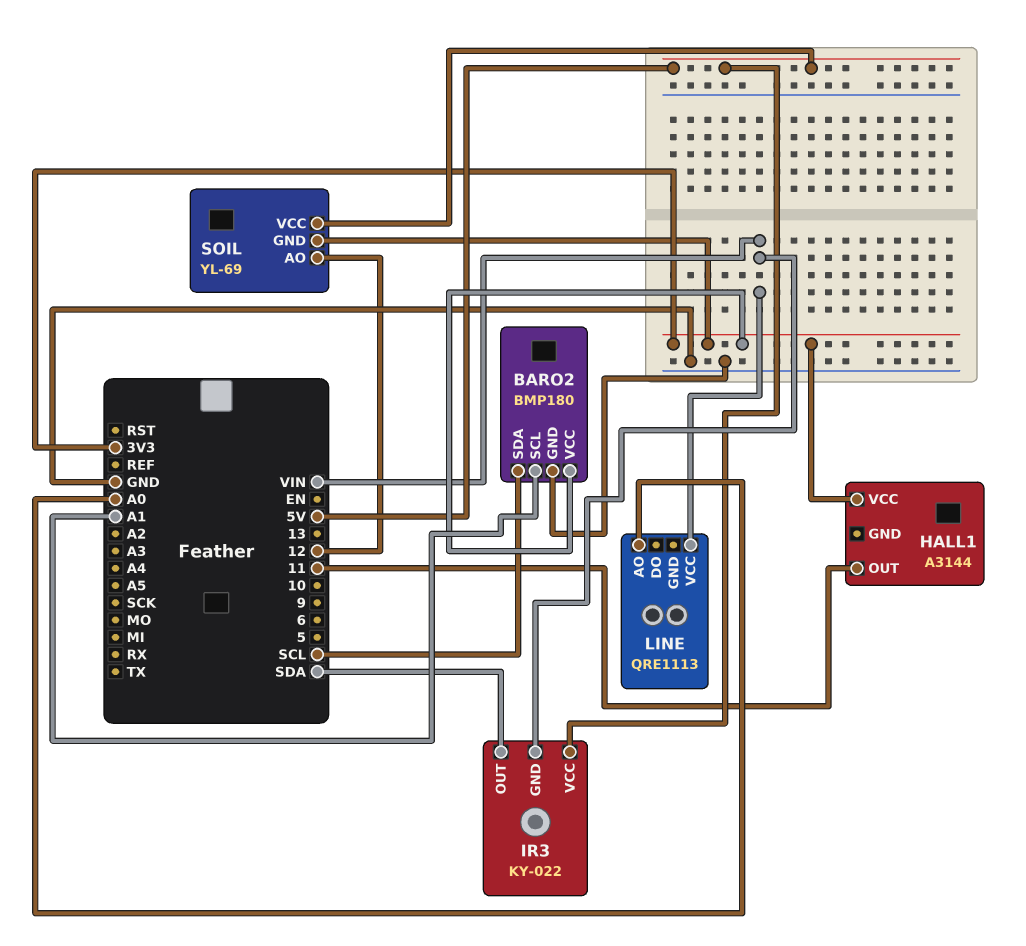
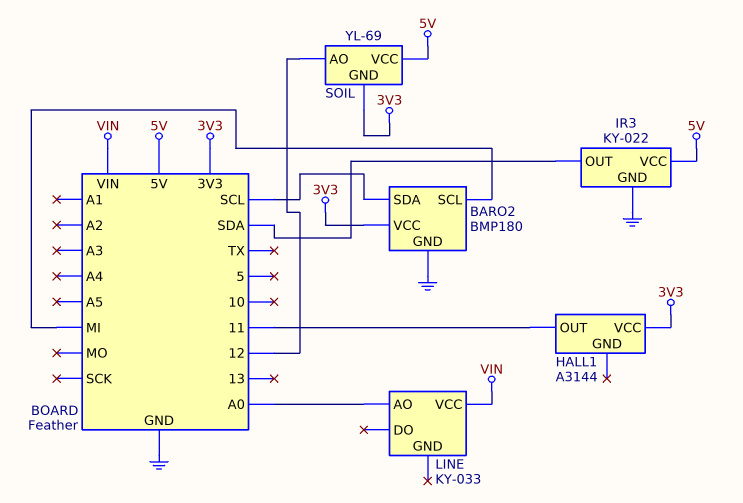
BARO2 pin SCL: A1 -> MI
IR3 pin GND: VIN -> GND
LINE: QRE1113 -> KY-033

